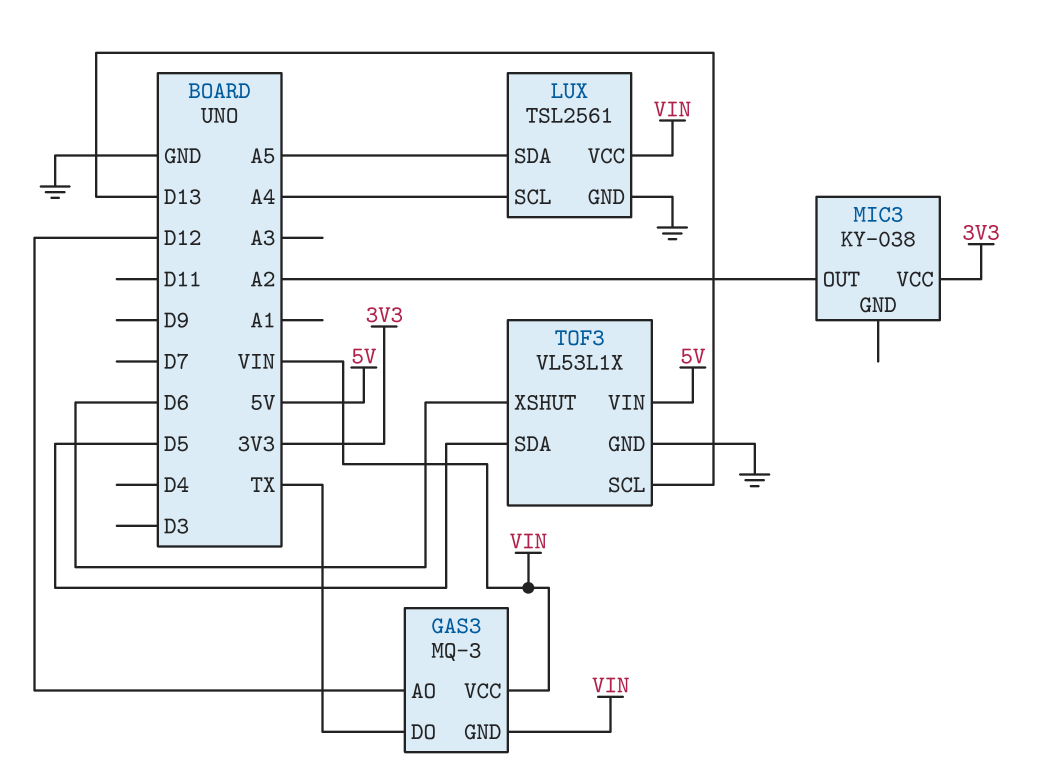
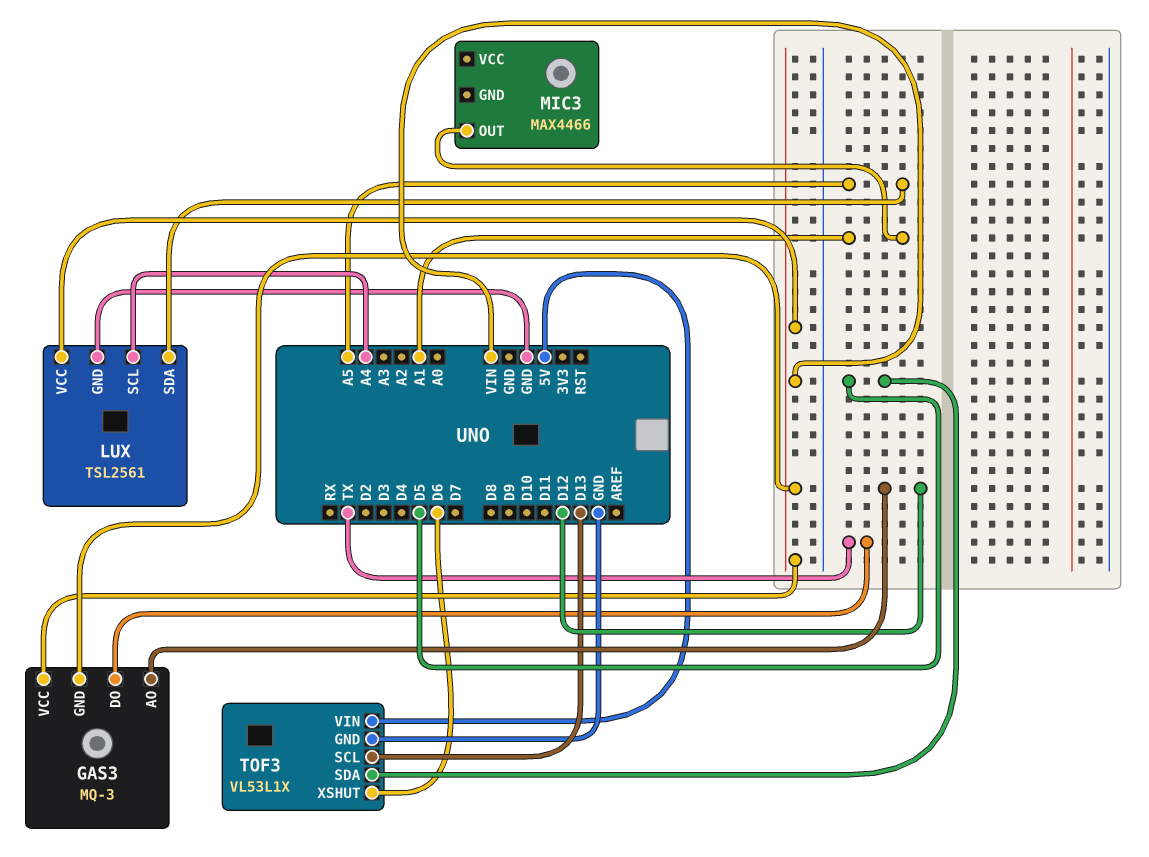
MIC3: KY-038 -> MAX4466
MIC3 pin OUT: A2 -> A1
MIC3 pin VCC: 3V3 -> none

